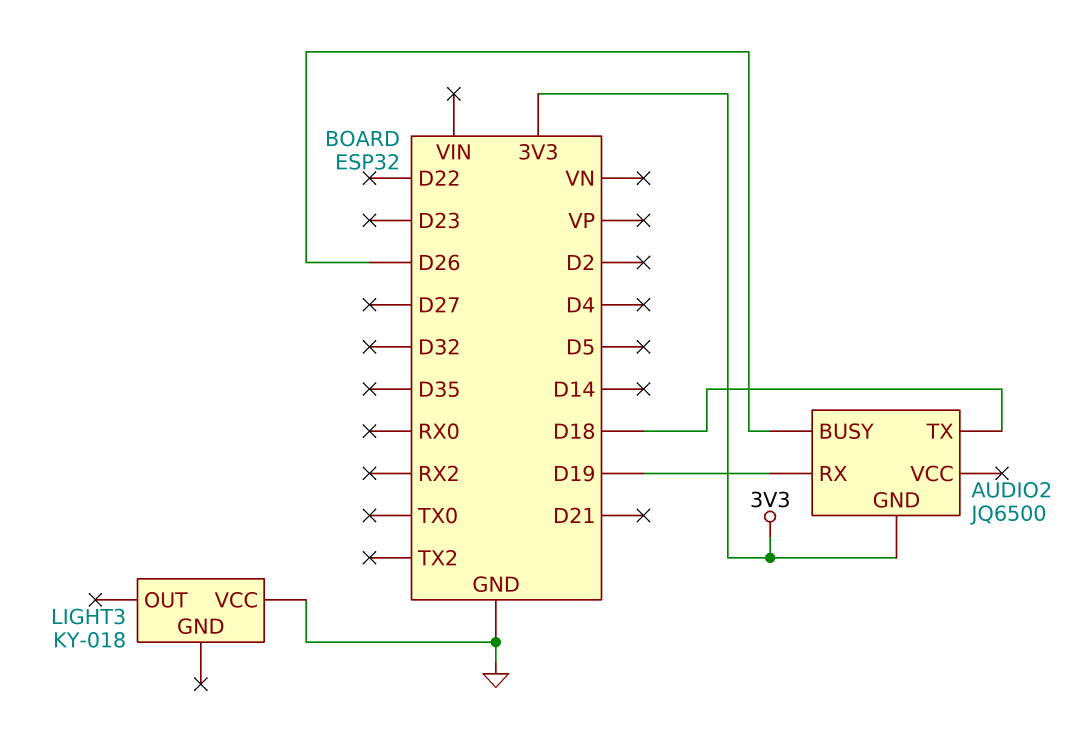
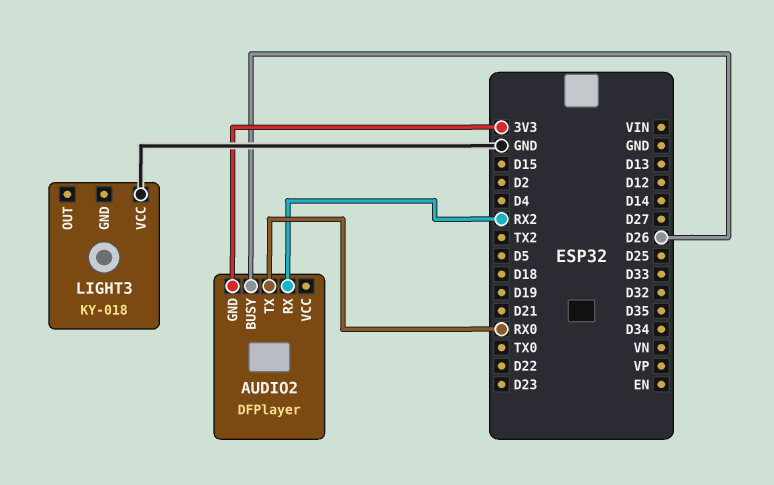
AUDIO2: JQ6500 -> DFPlayer
AUDIO2 pin RX: D19 -> RX2
AUDIO2 pin TX: D18 -> RX0

